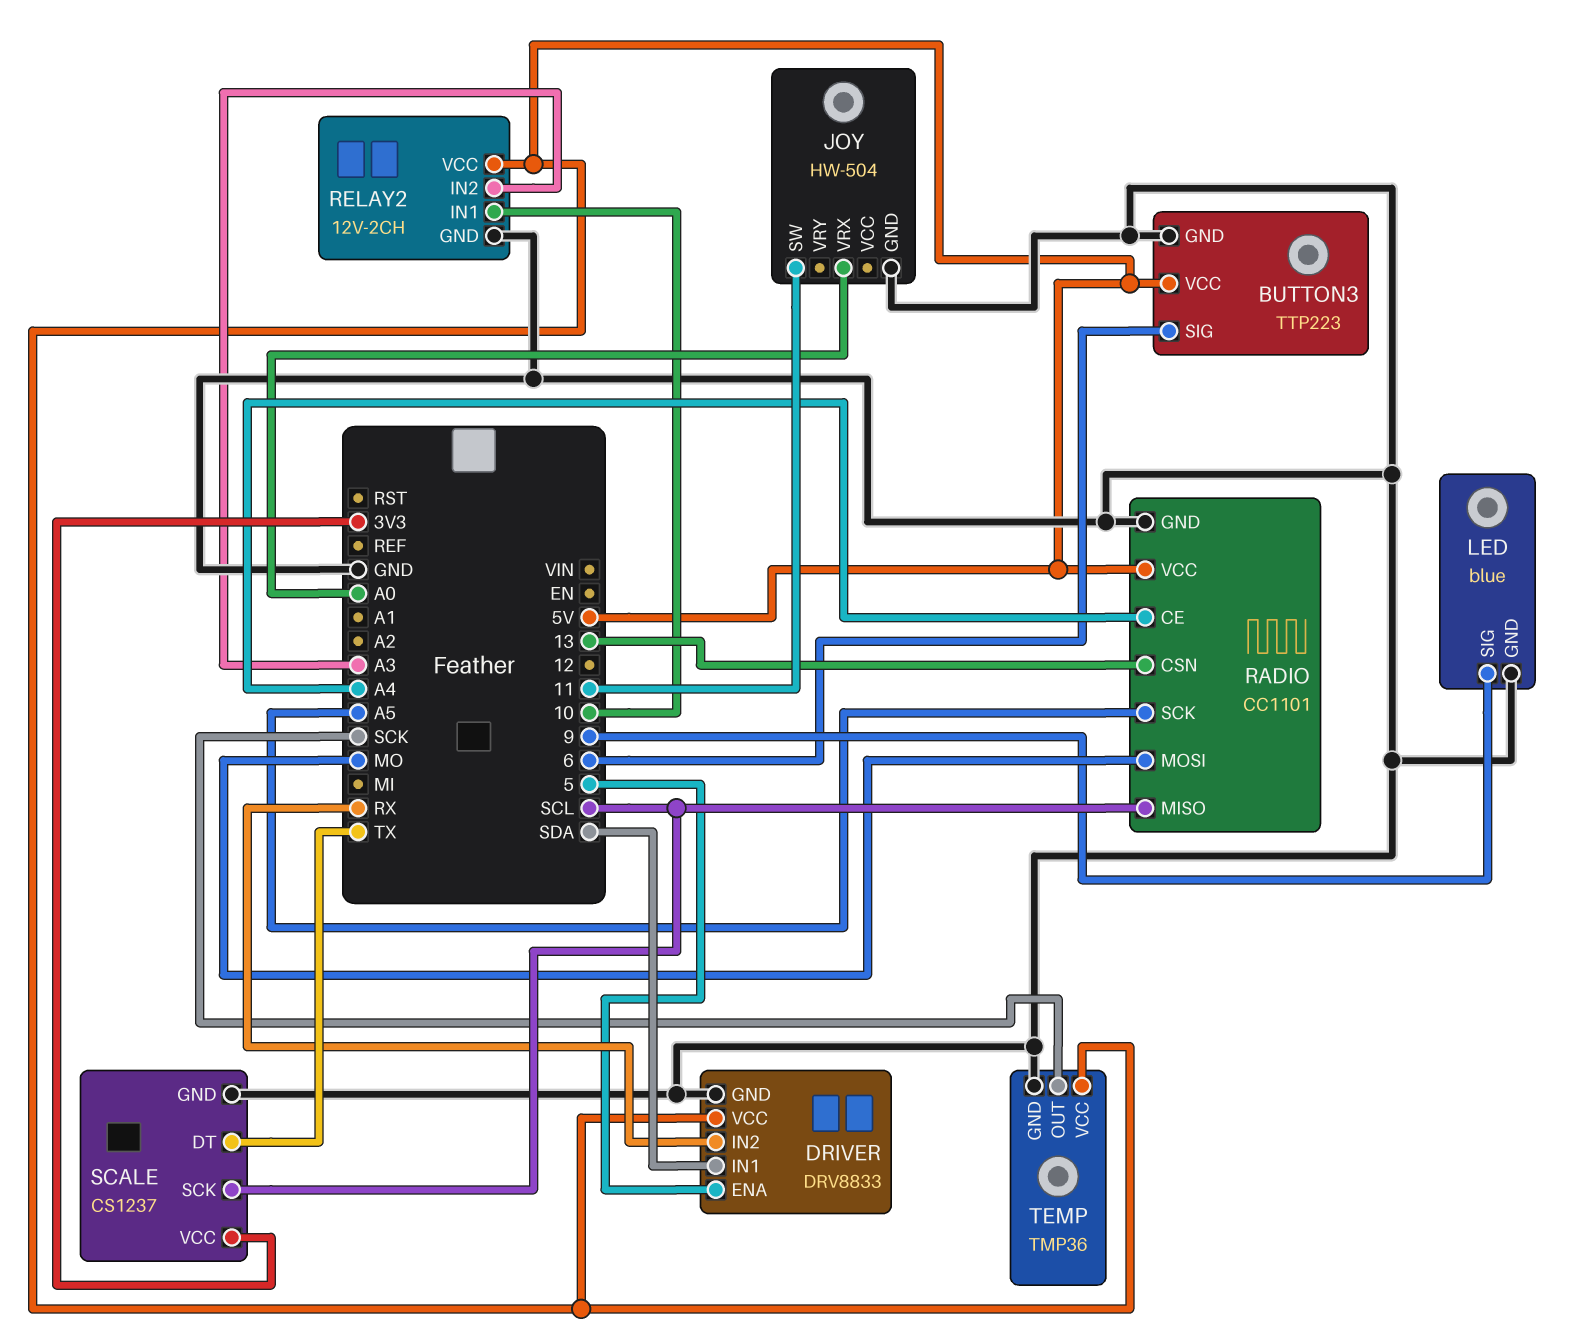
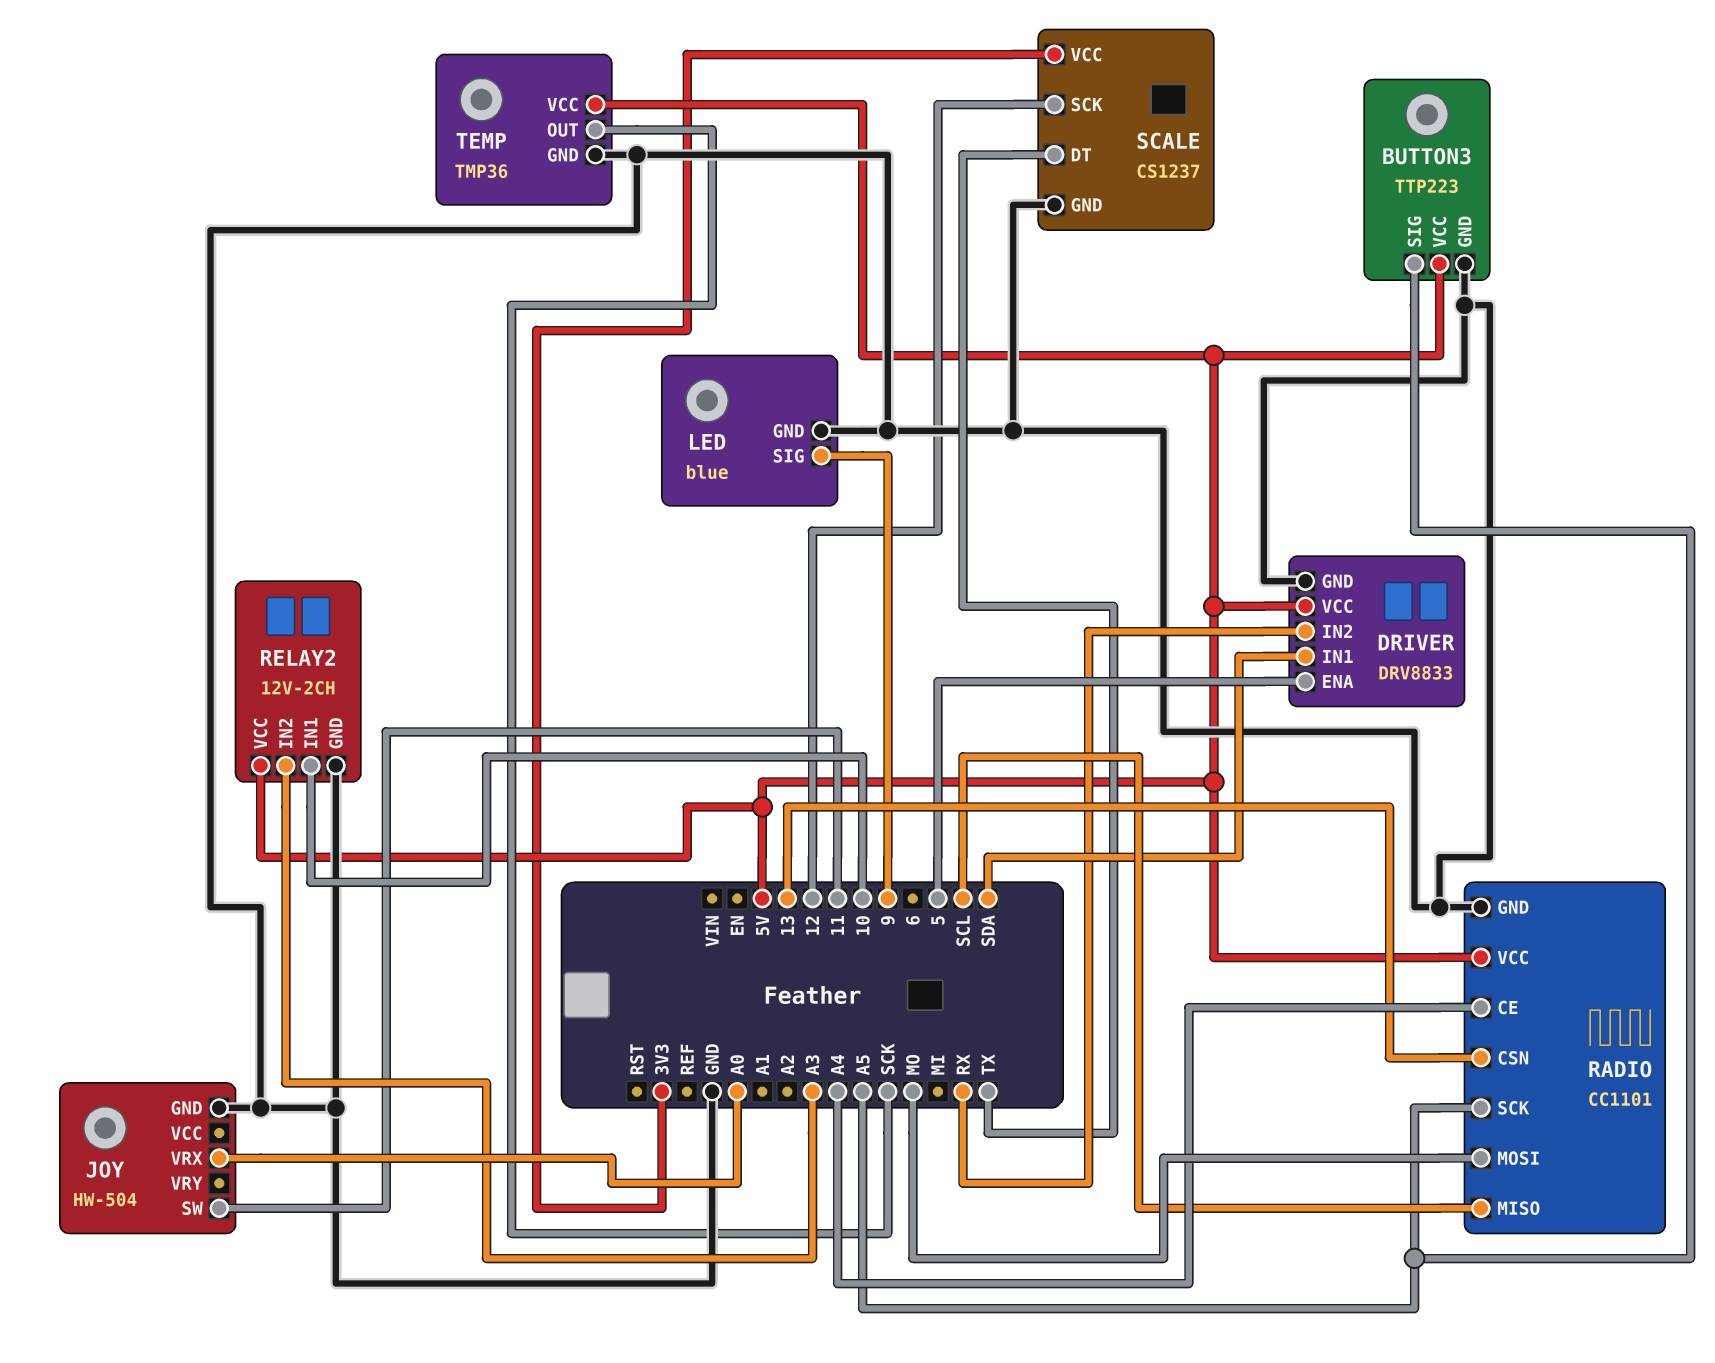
BUTTON3 pin SIG: 6 -> A5
SCALE pin SCK: SCL -> 12

